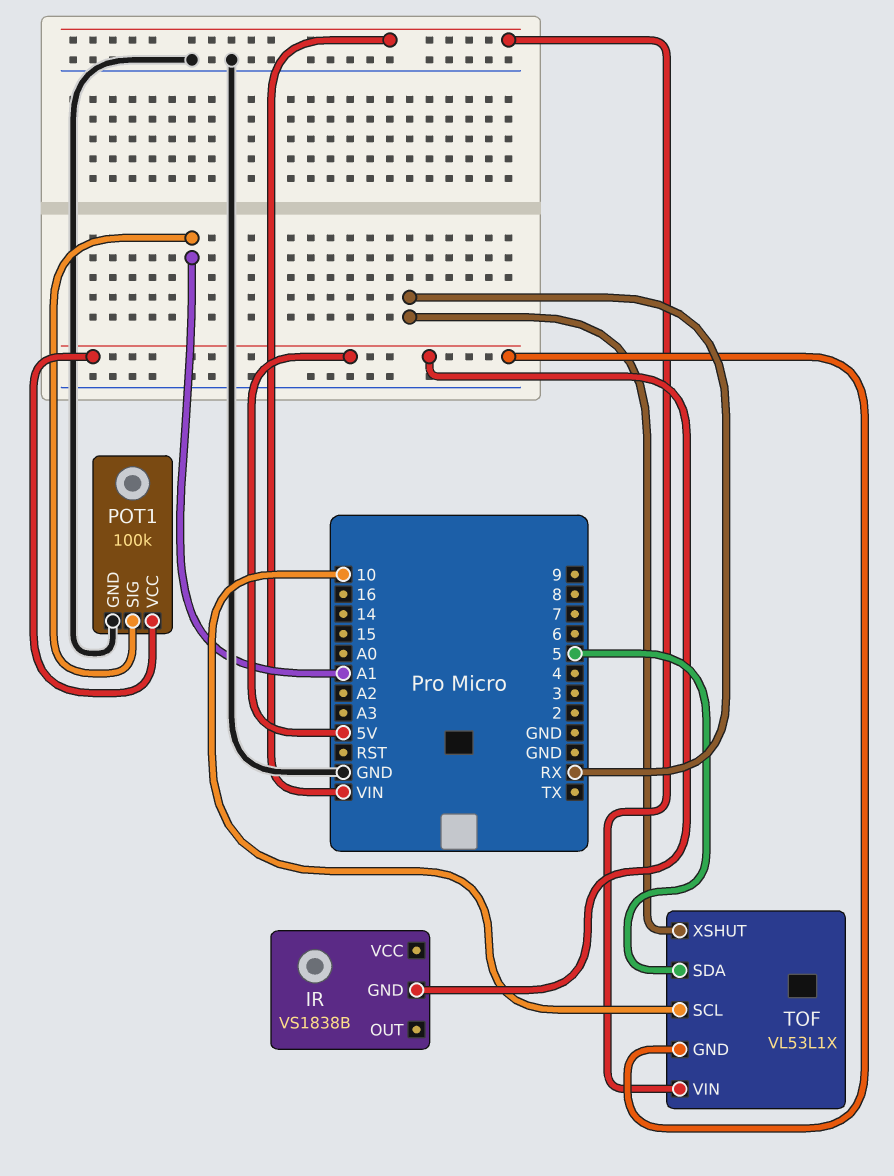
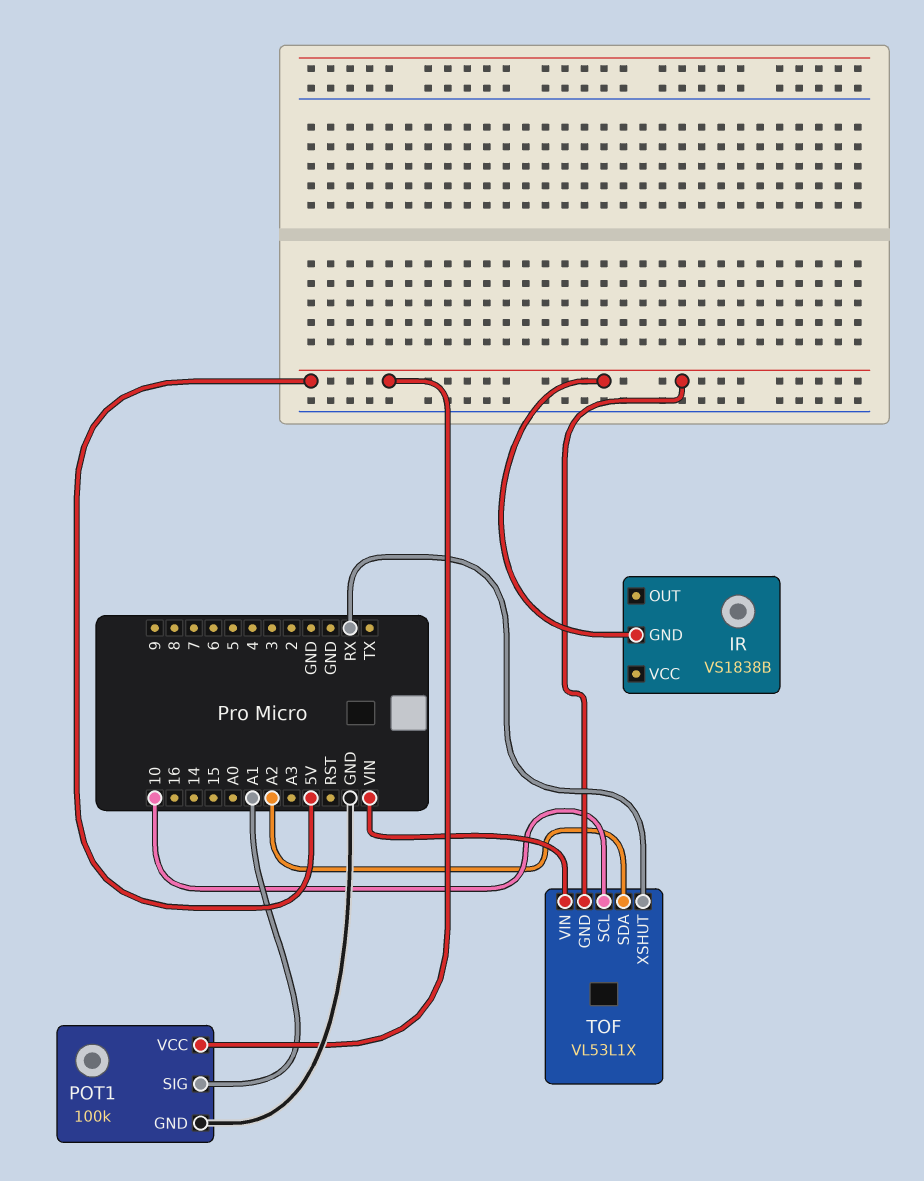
TOF pin SDA: 5 -> A2

